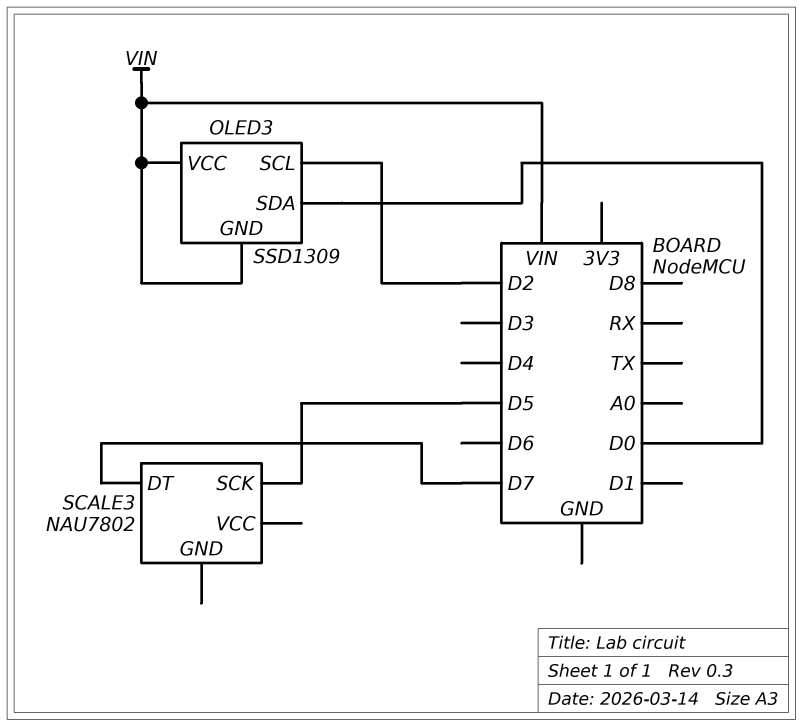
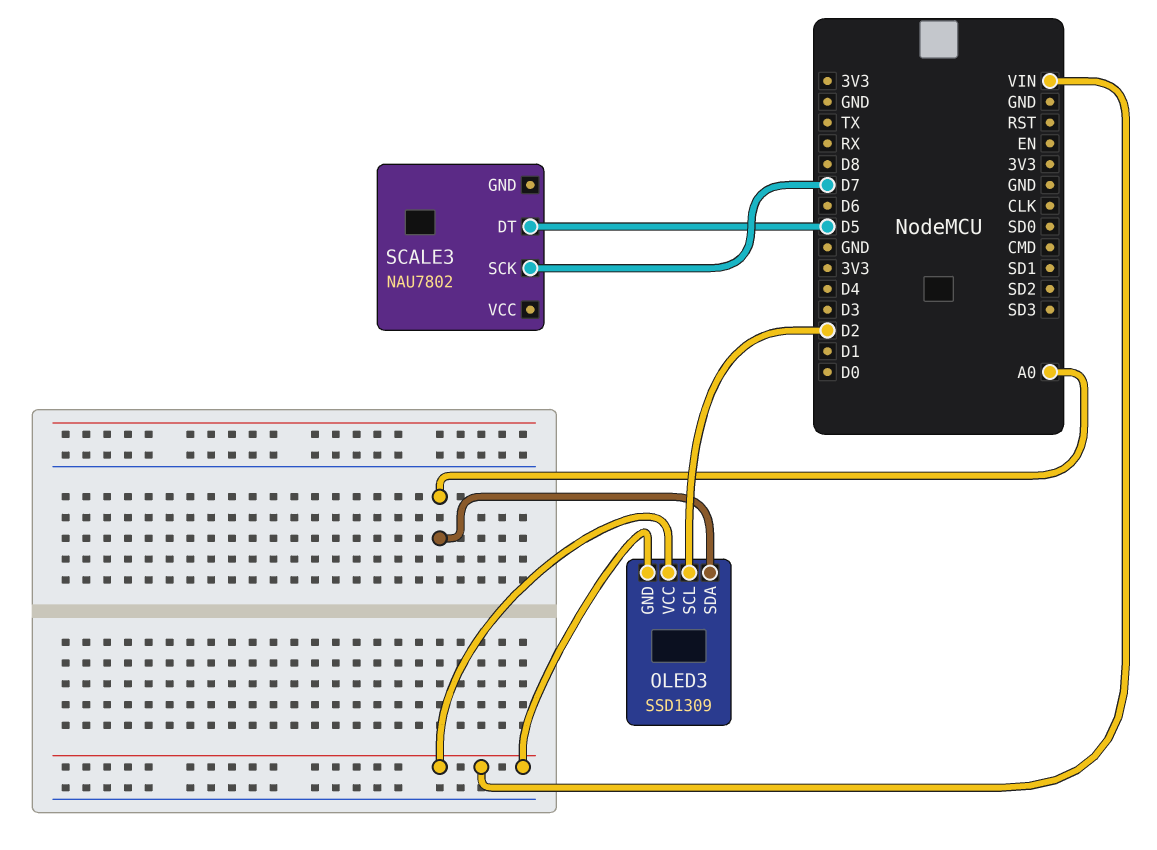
OLED3 pin SDA: D0 -> A0
SCALE3 pin DT: D7 -> D5
SCALE3 pin SCK: D5 -> D7

